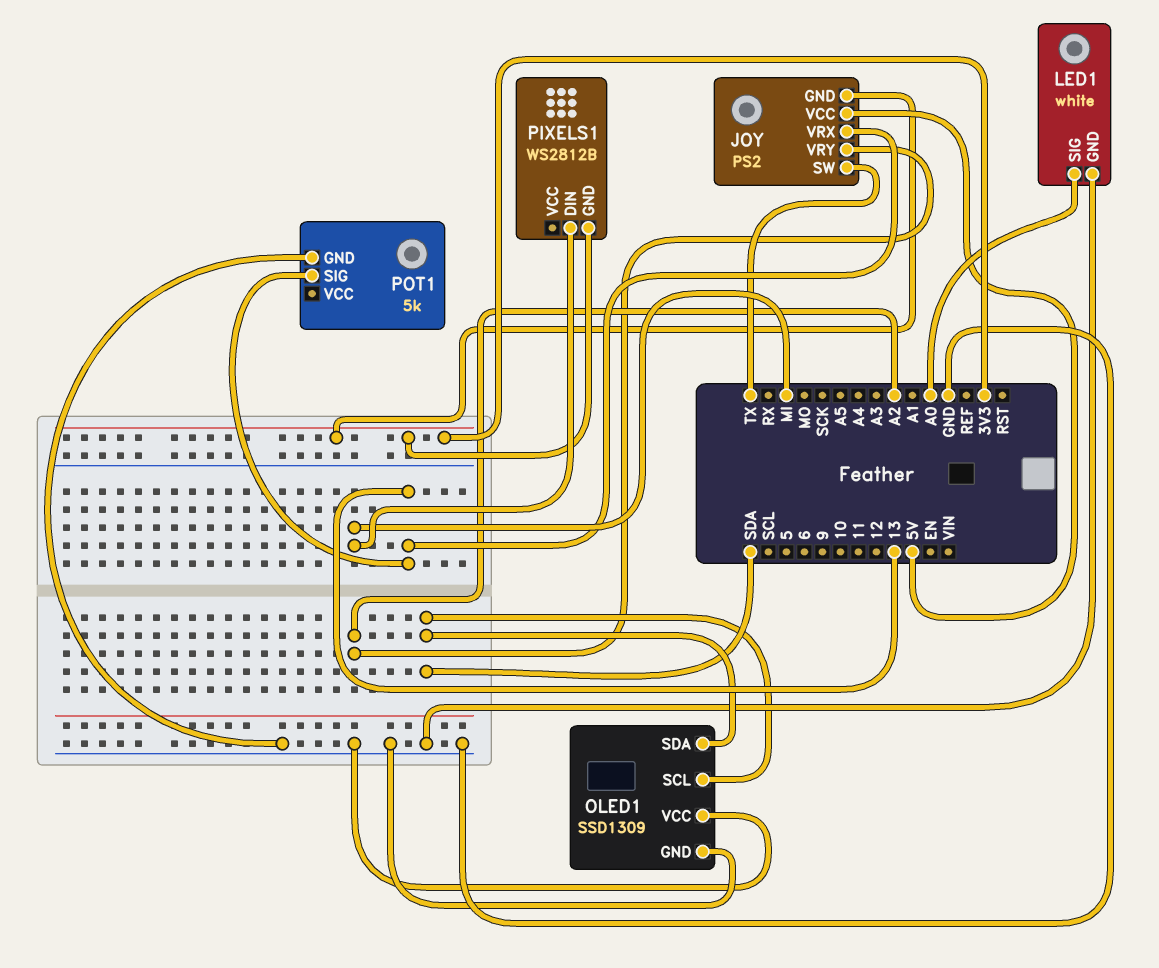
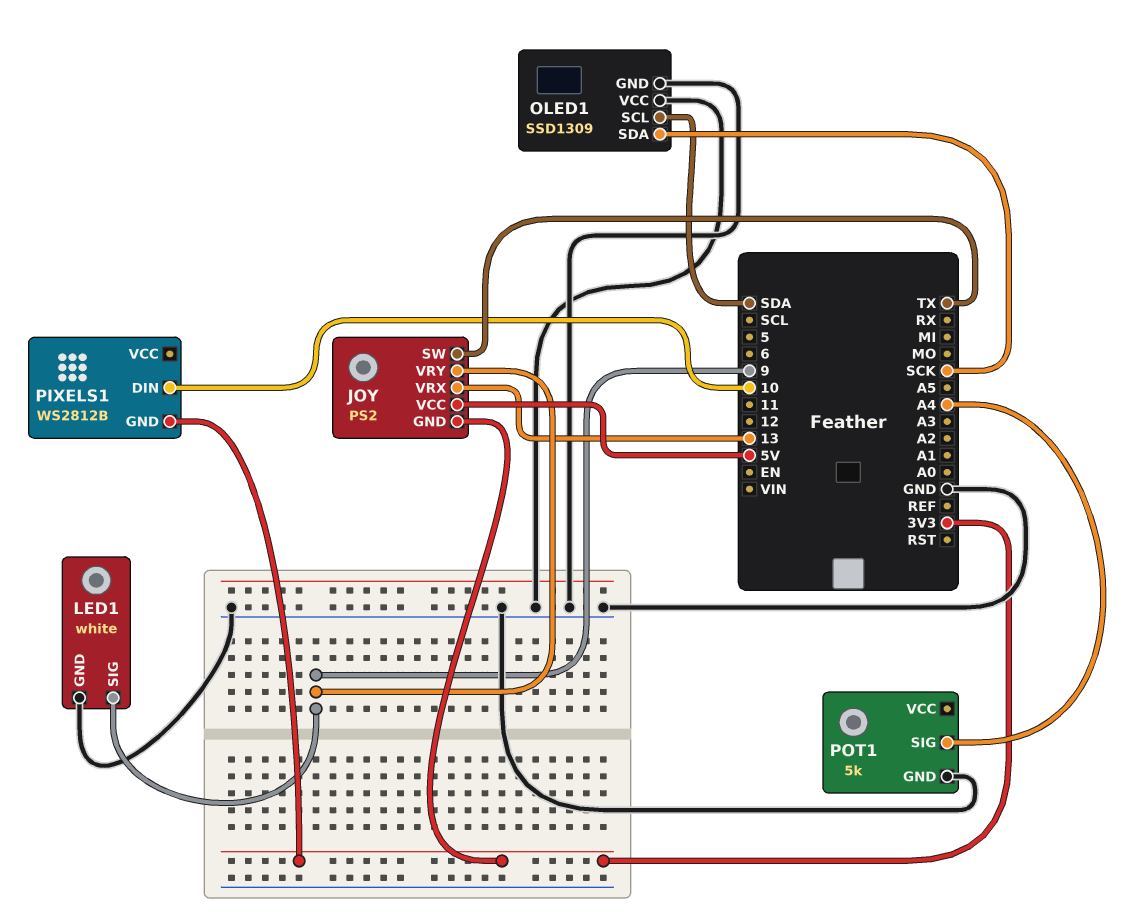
JOY pin VRY: A2 -> 9
LED1 pin SIG: A0 -> 9
OLED1 pin SDA: SDA -> SCK
PIXELS1 pin DIN: MI -> 10
POT1 pin SIG: 13 -> A4

